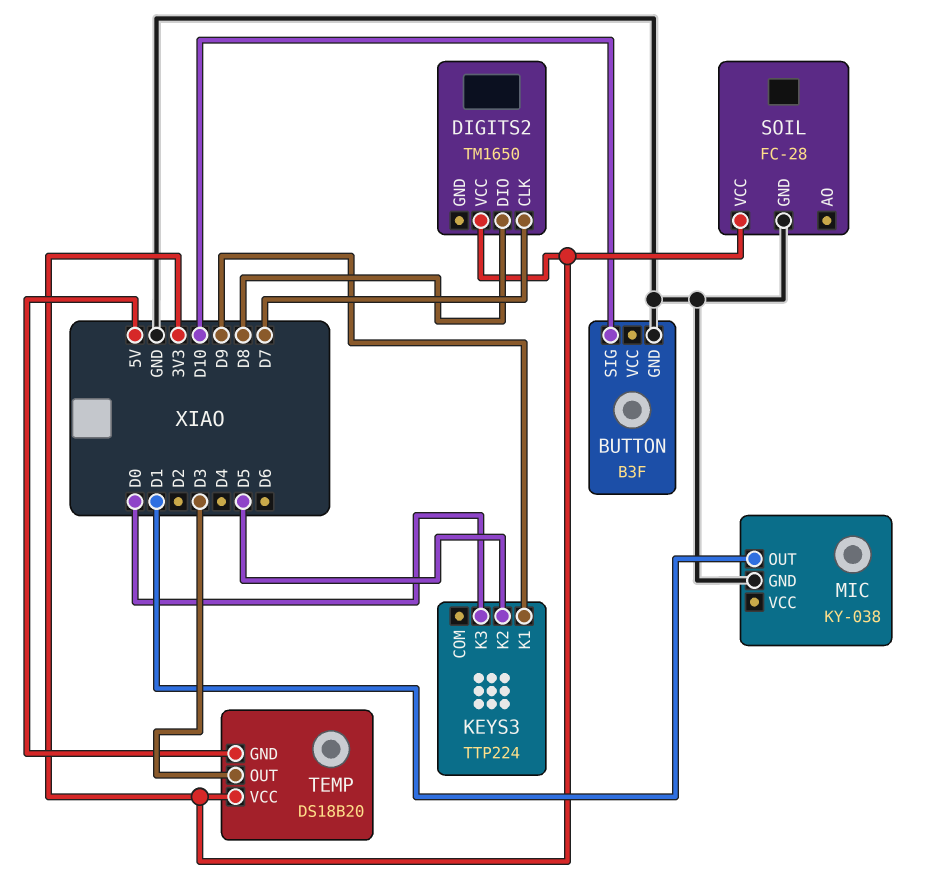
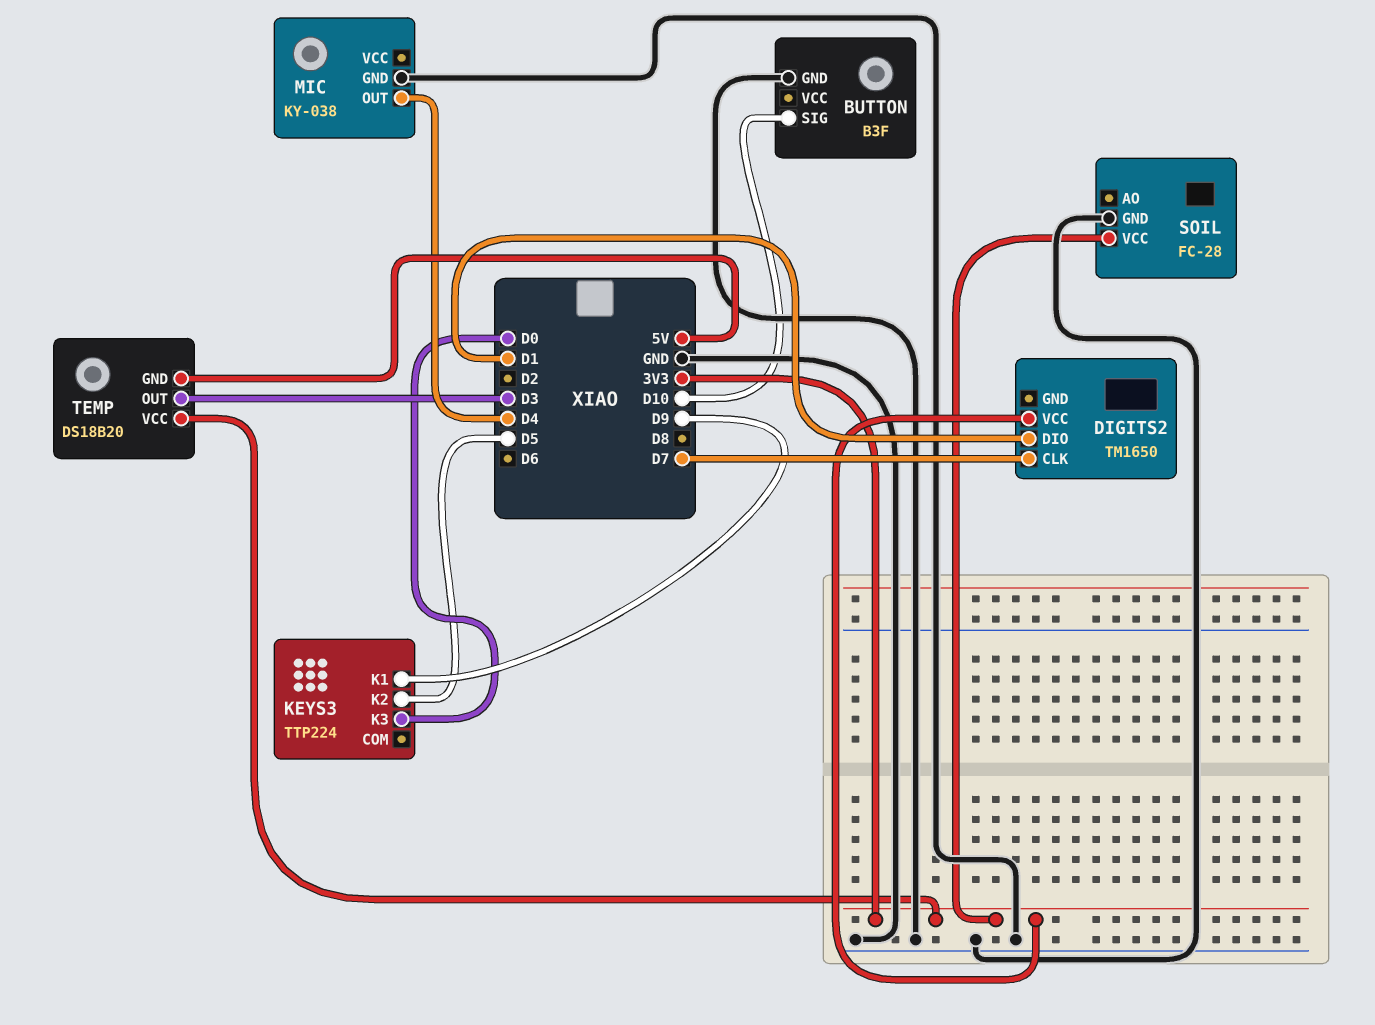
DIGITS2 pin DIO: D8 -> D1
MIC pin OUT: D1 -> D4

